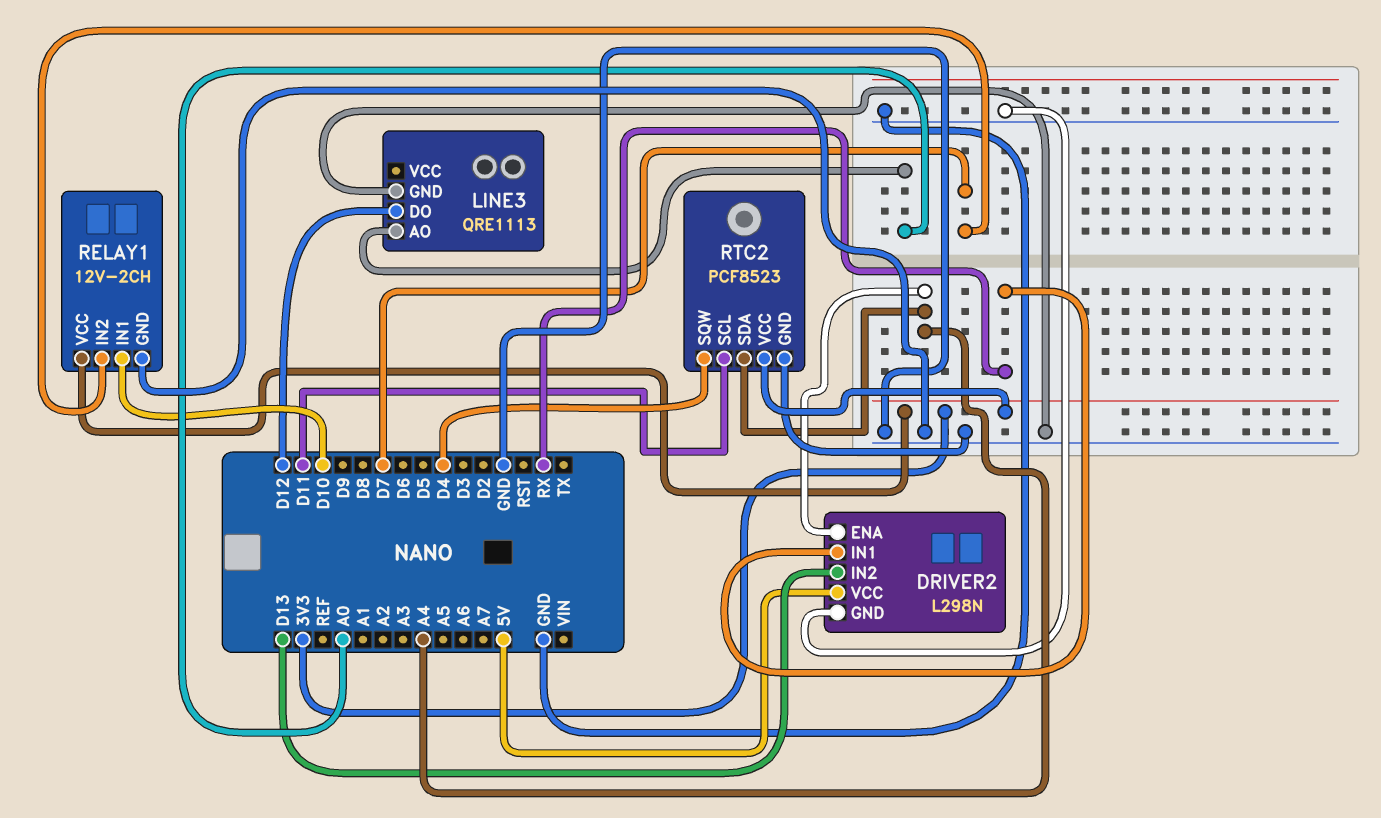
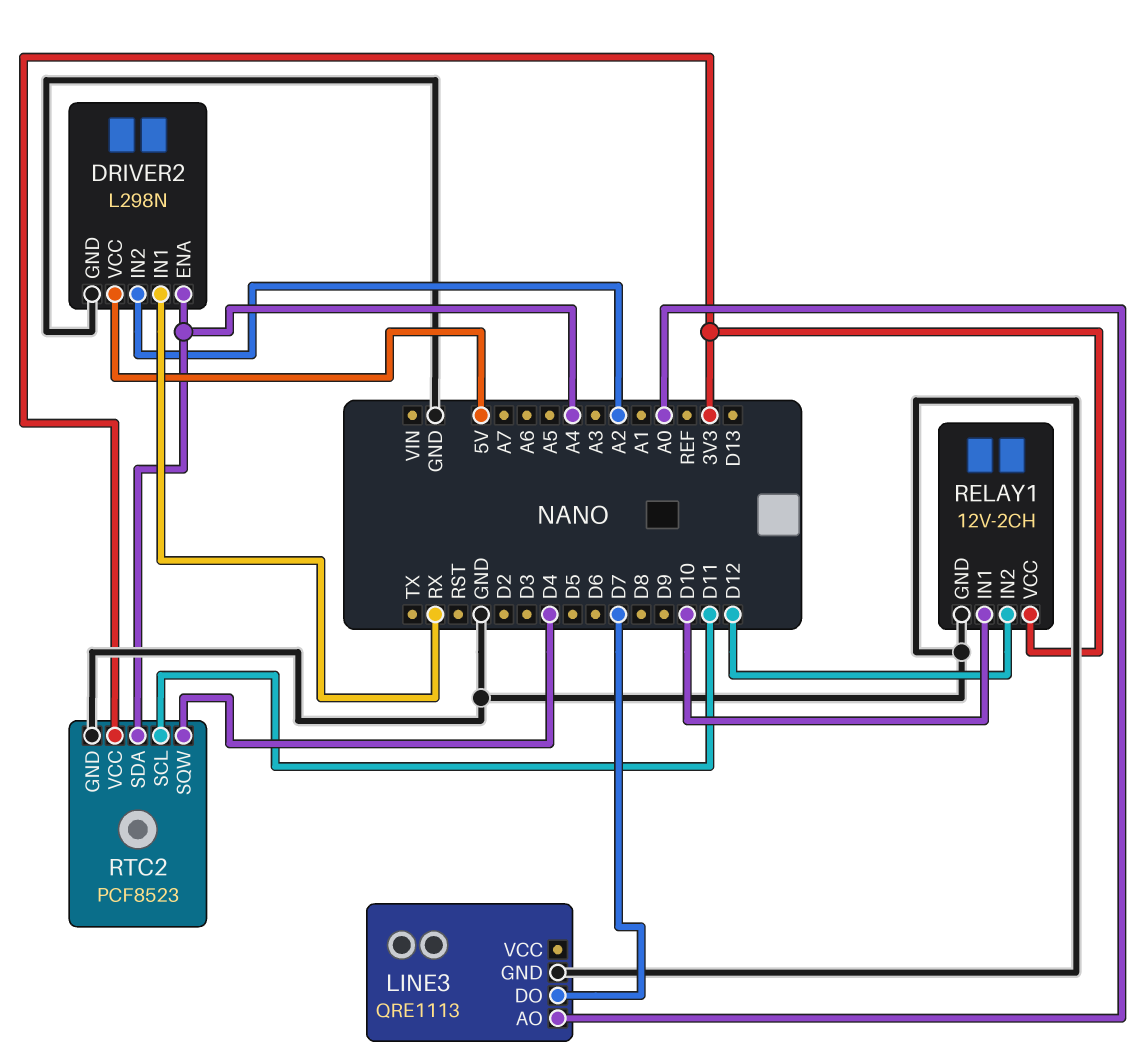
DRIVER2 pin IN2: D13 -> A2
LINE3 pin DO: D12 -> D7
RELAY1 pin IN2: D7 -> D12

